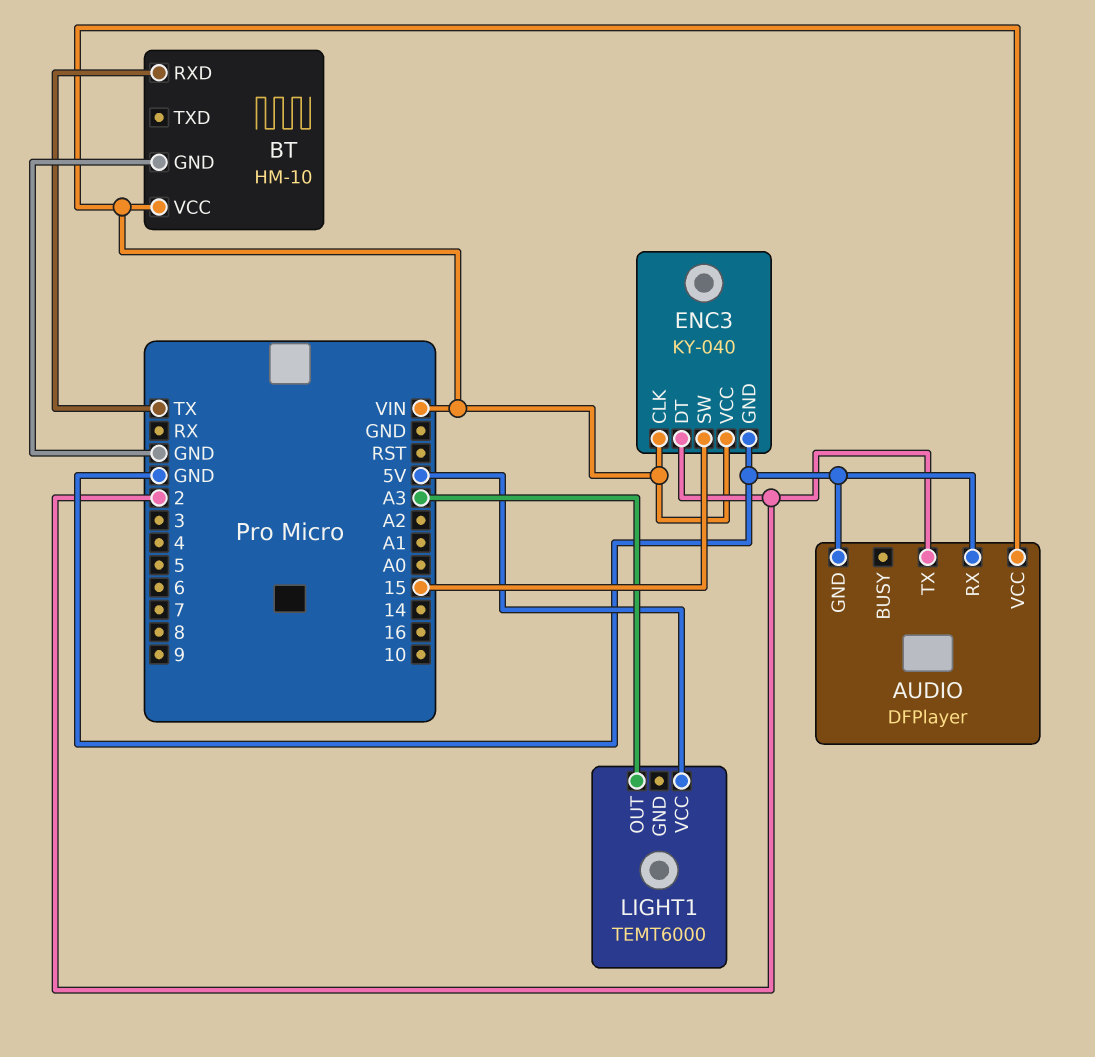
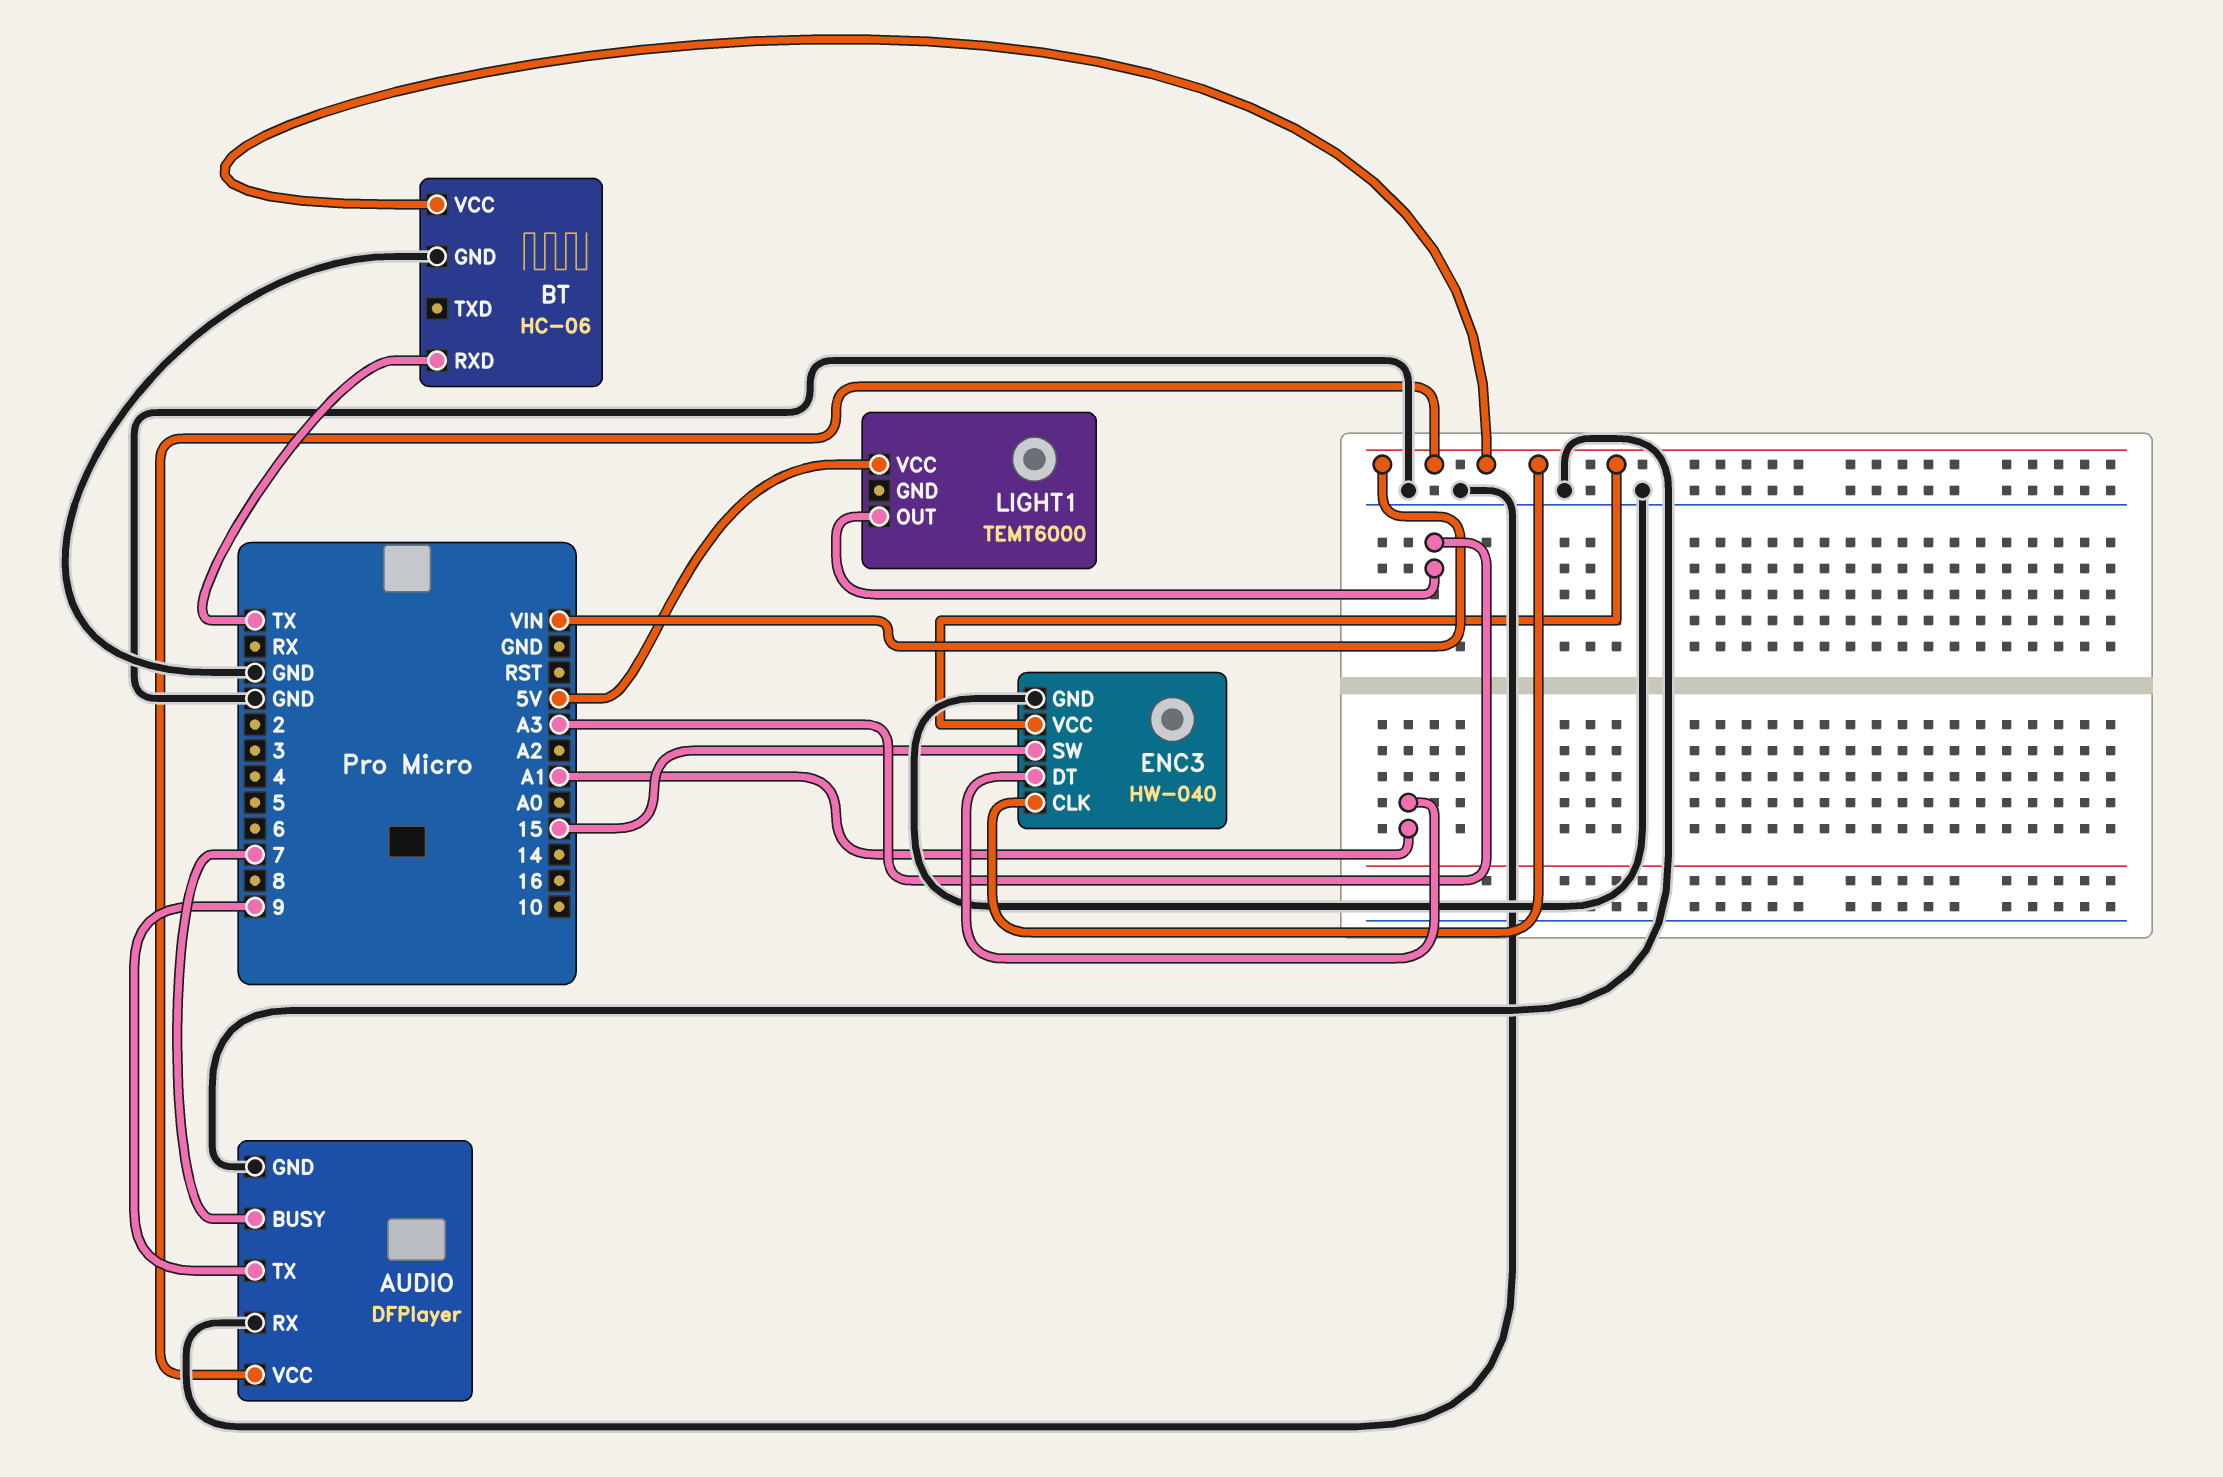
AUDIO pin BUSY: none -> 7
AUDIO pin TX: 2 -> 9
BT: HM-10 -> HC-06
ENC3: KY-040 -> HW-040
ENC3 pin DT: 2 -> A1

